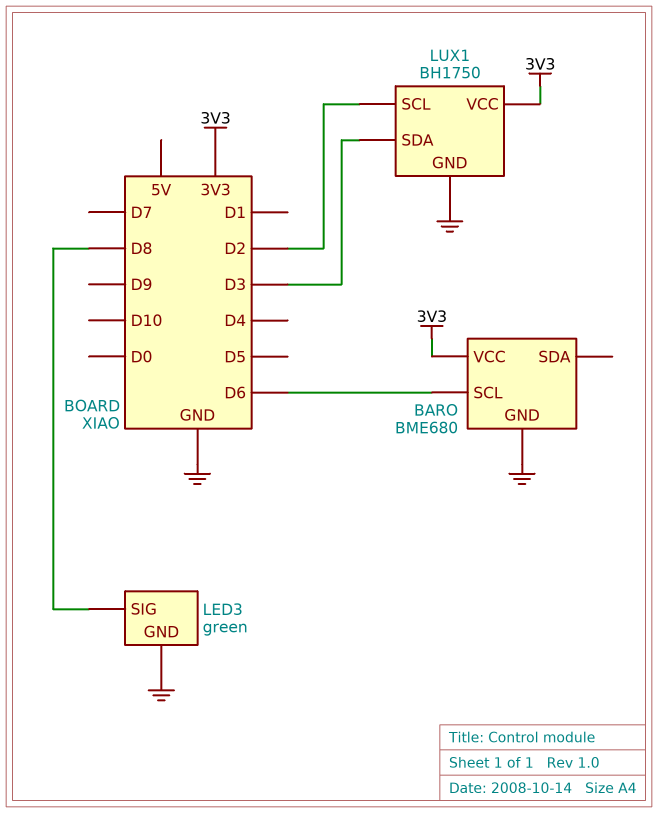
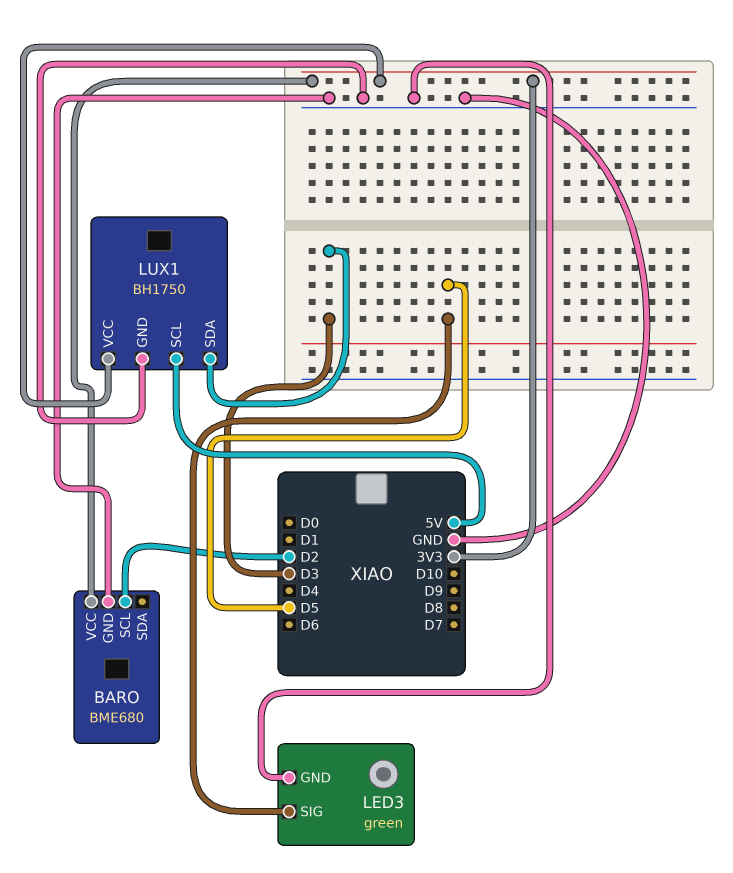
BARO pin SCL: D6 -> D2
LED3 pin SIG: D8 -> D5
LUX1 pin SCL: D2 -> 5V

